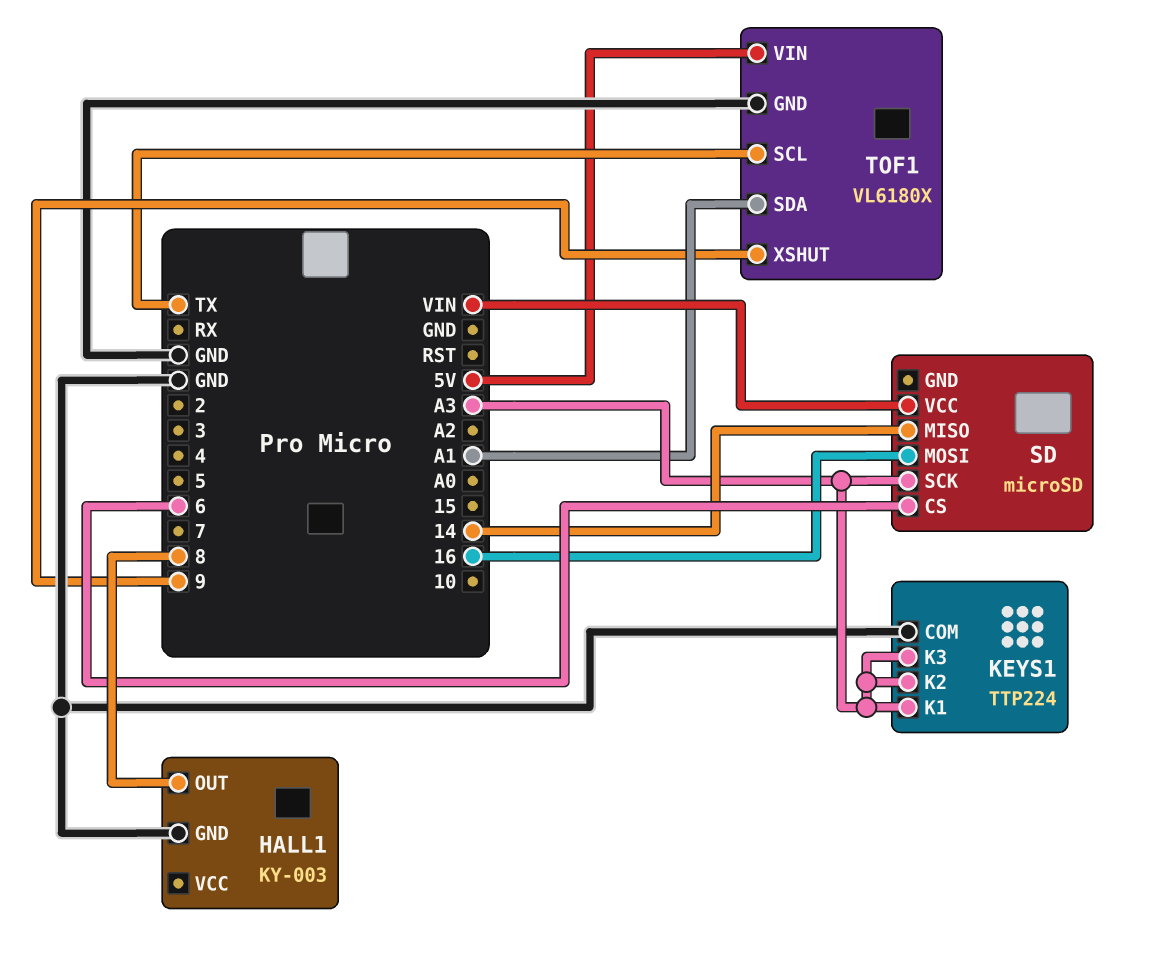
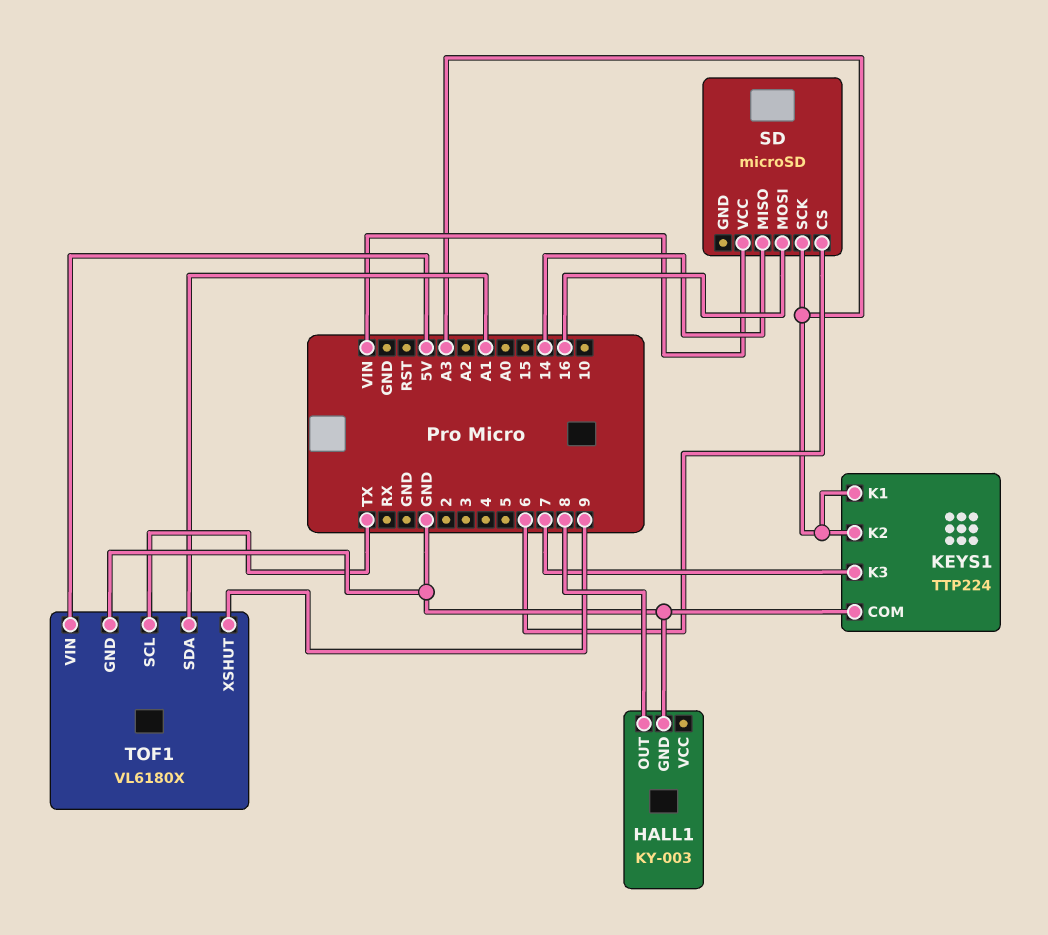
KEYS1 pin K3: A3 -> 7

